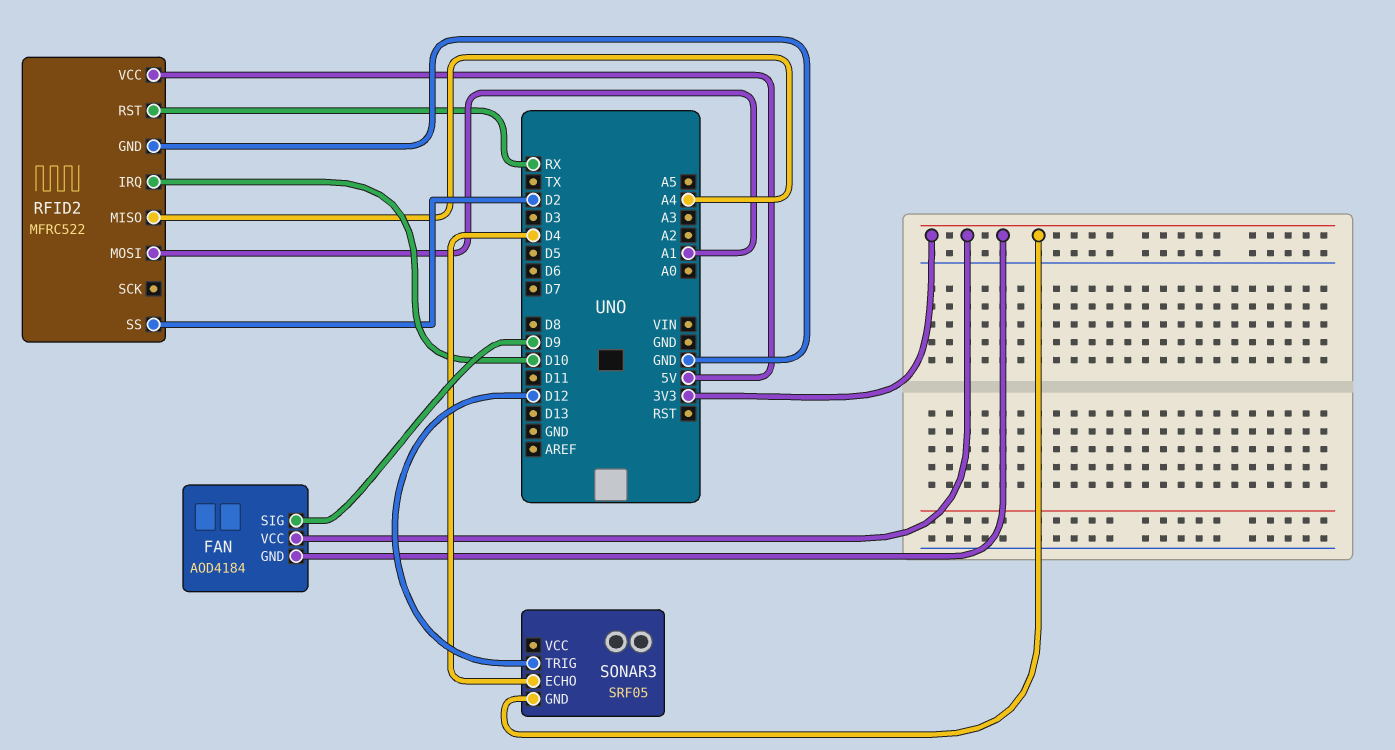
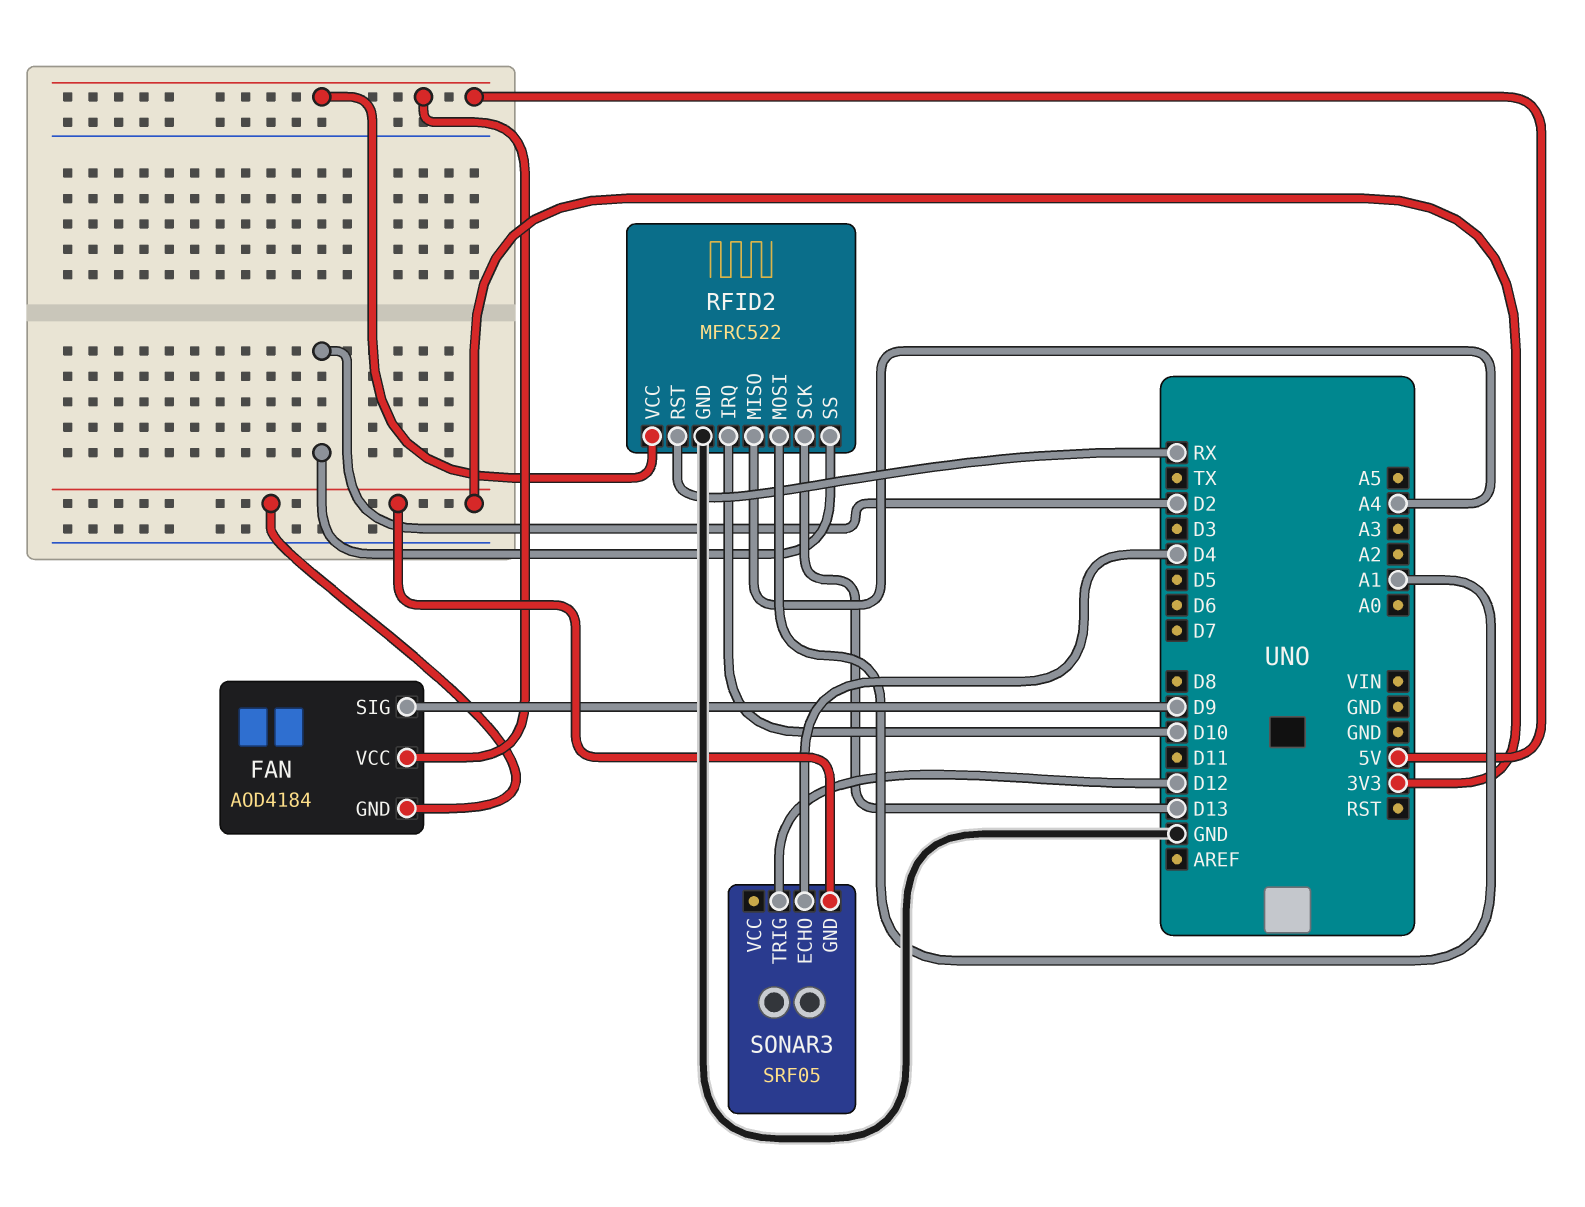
FAN pin VCC: 3V3 -> 5V
RFID2 pin SCK: none -> D13

